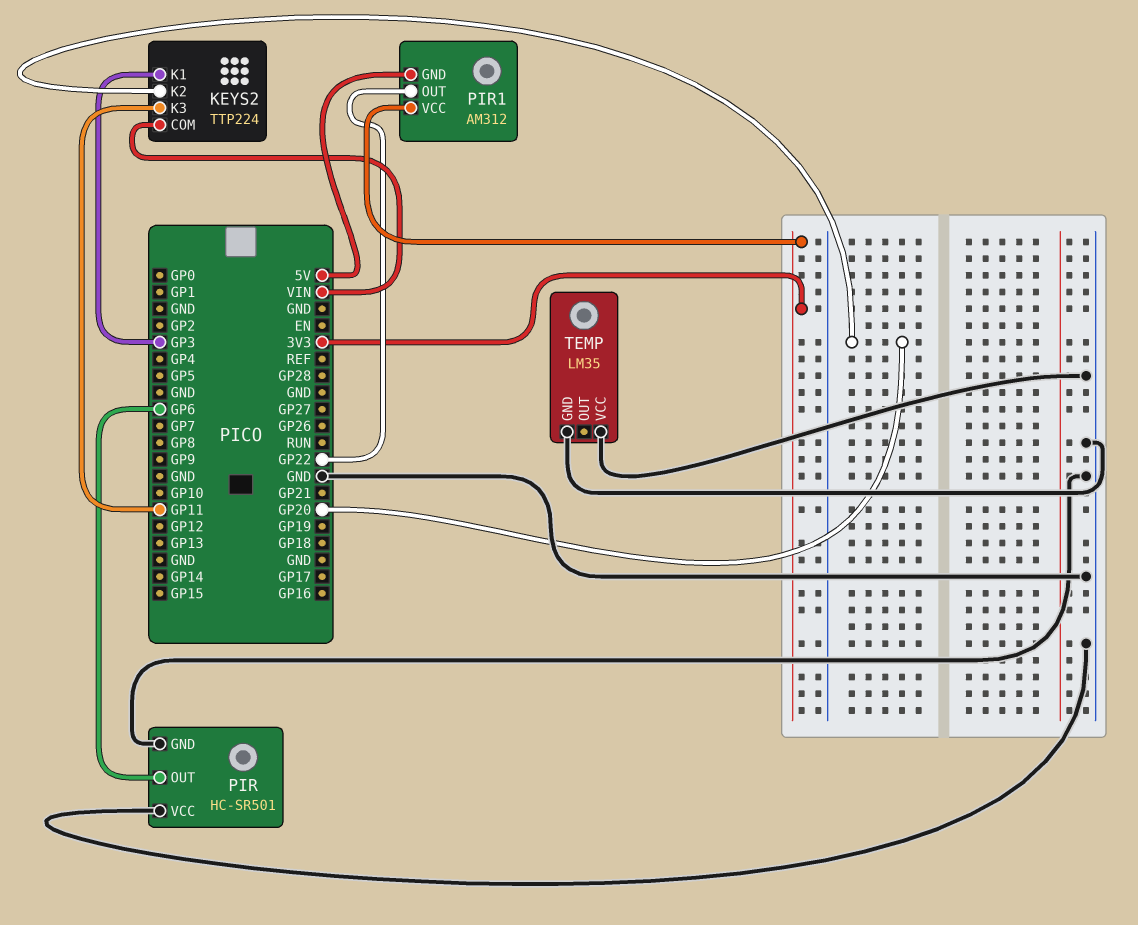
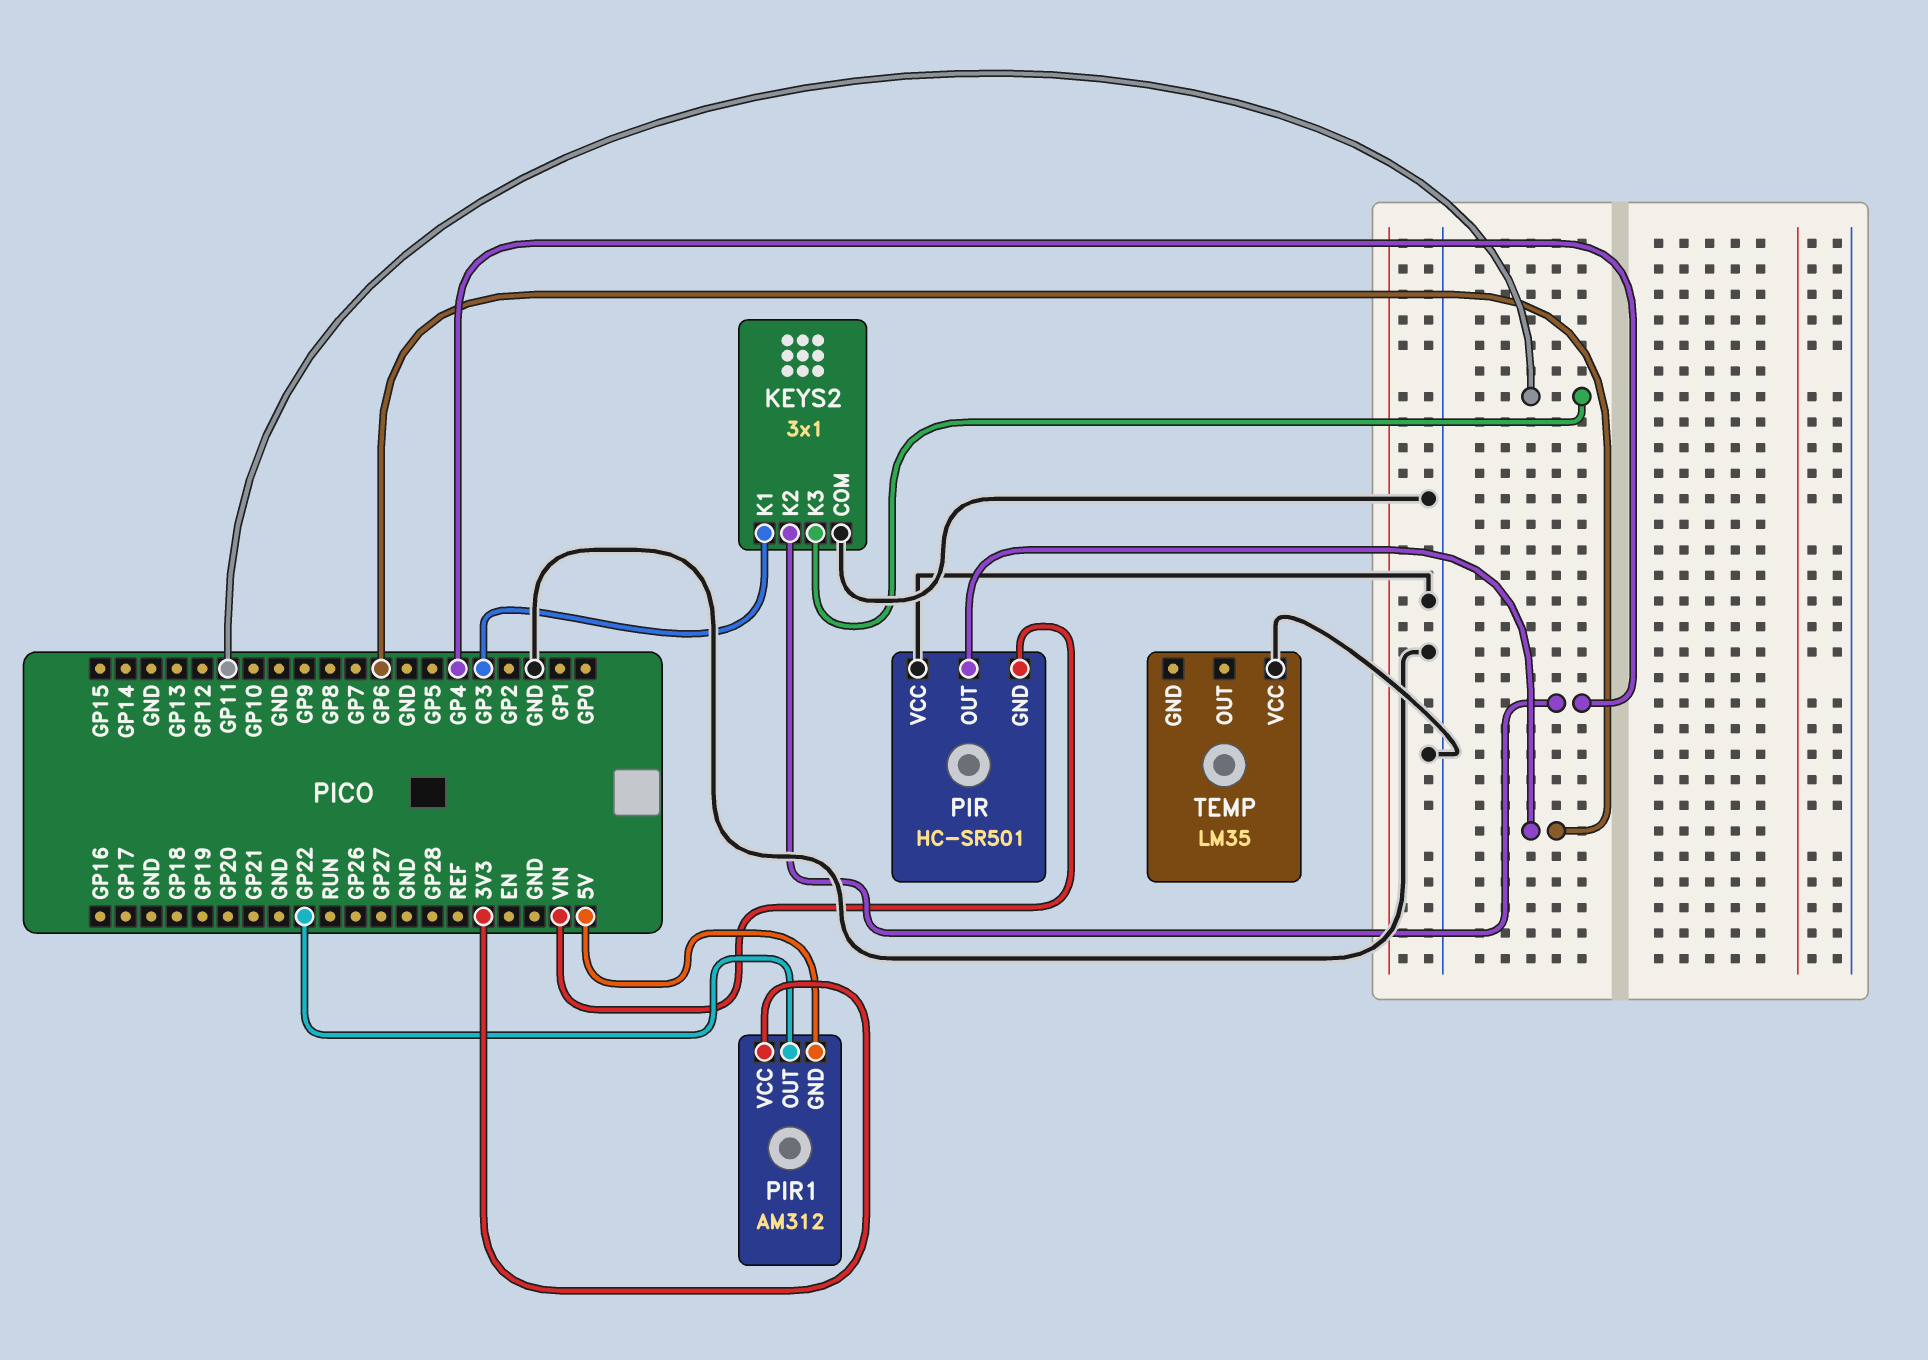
KEYS2: TTP224 -> 3x1
KEYS2 pin COM: VIN -> GND
KEYS2 pin K2: GP20 -> GP4
PIR pin GND: GND -> VIN
TEMP pin GND: GND -> none

